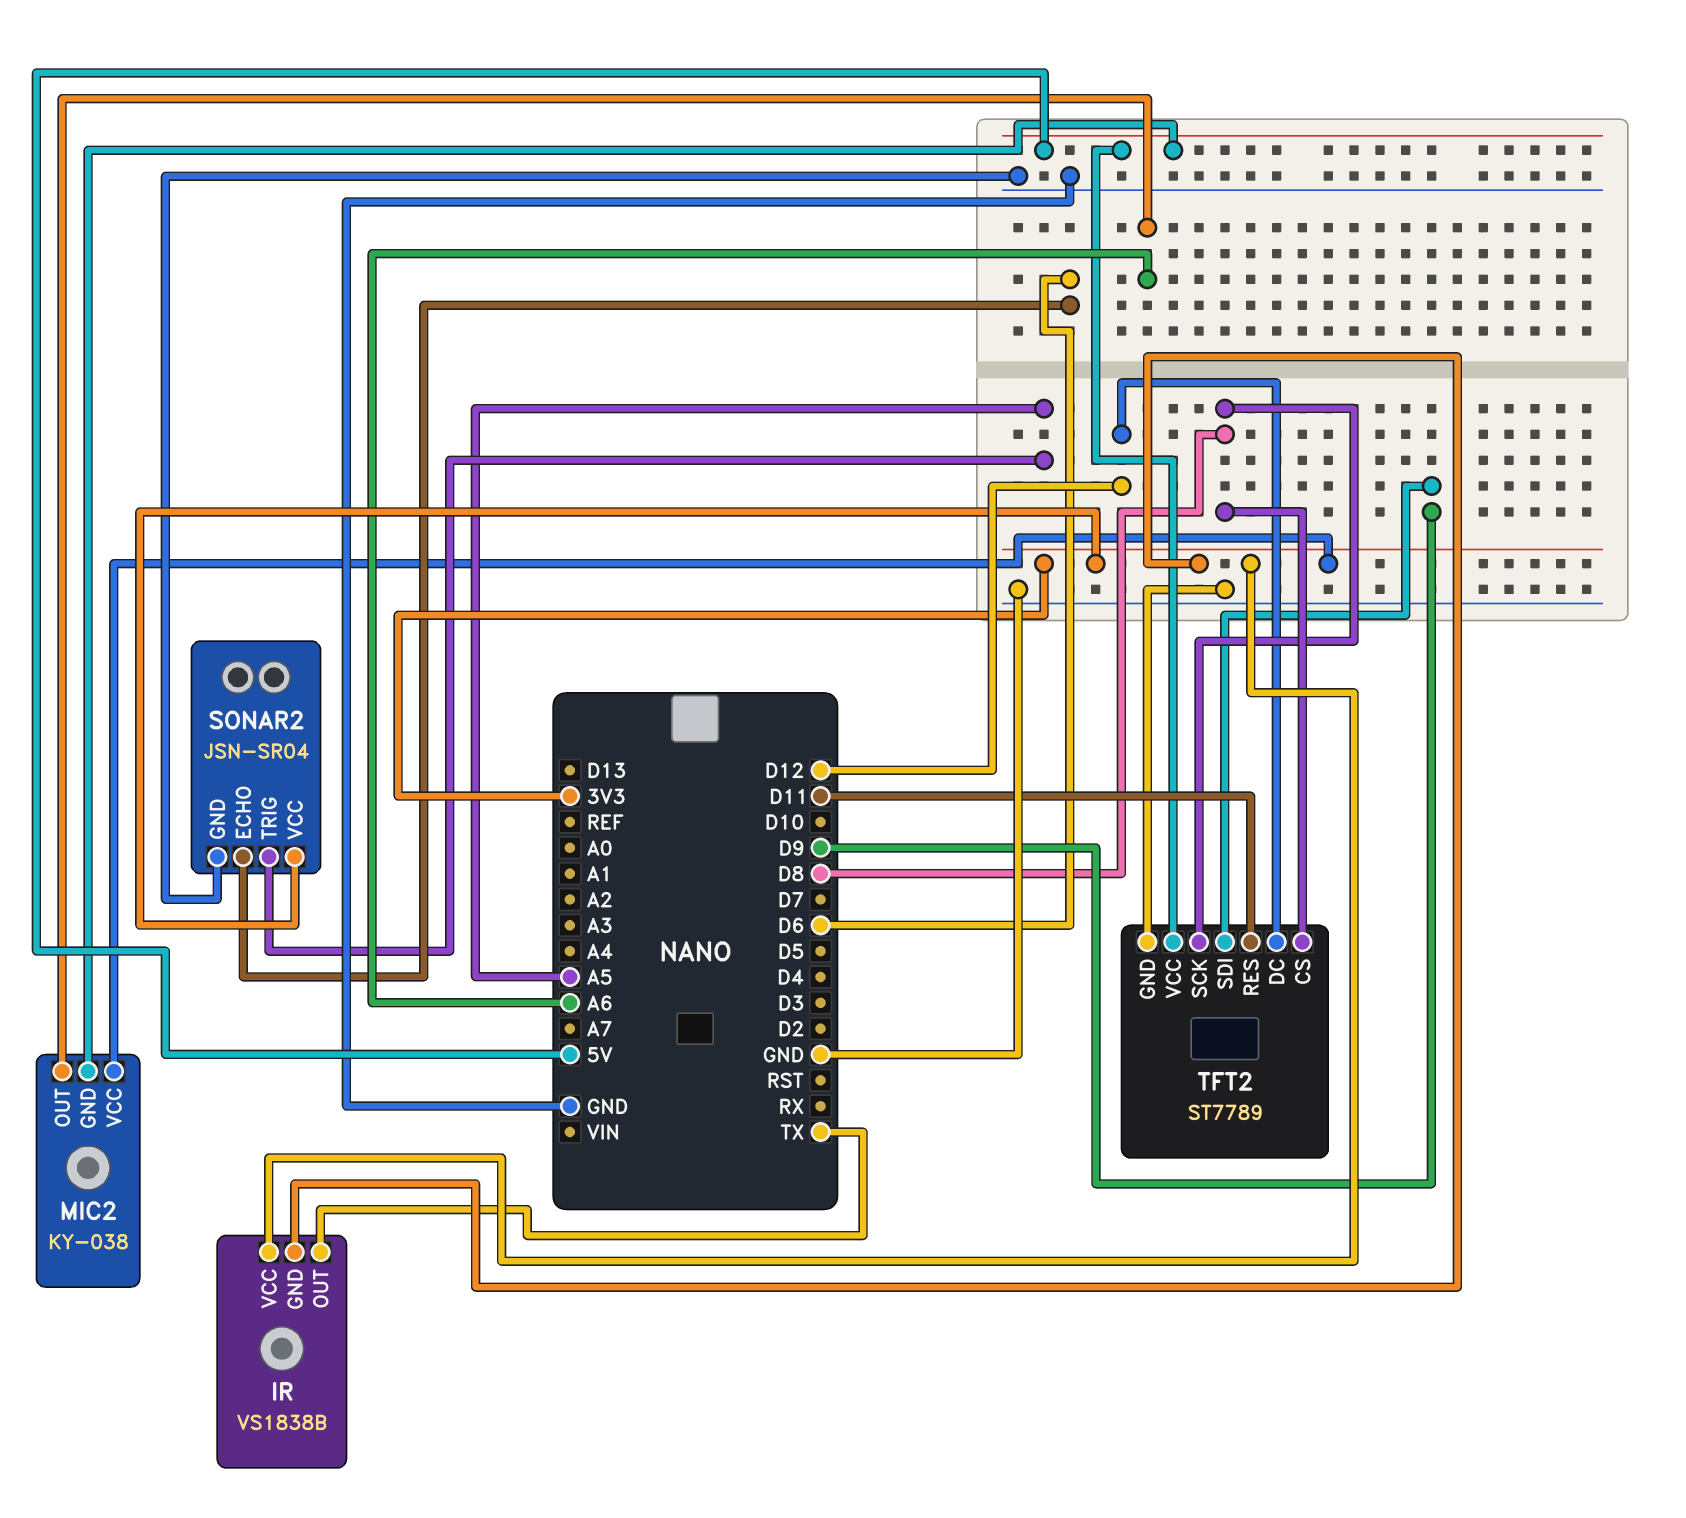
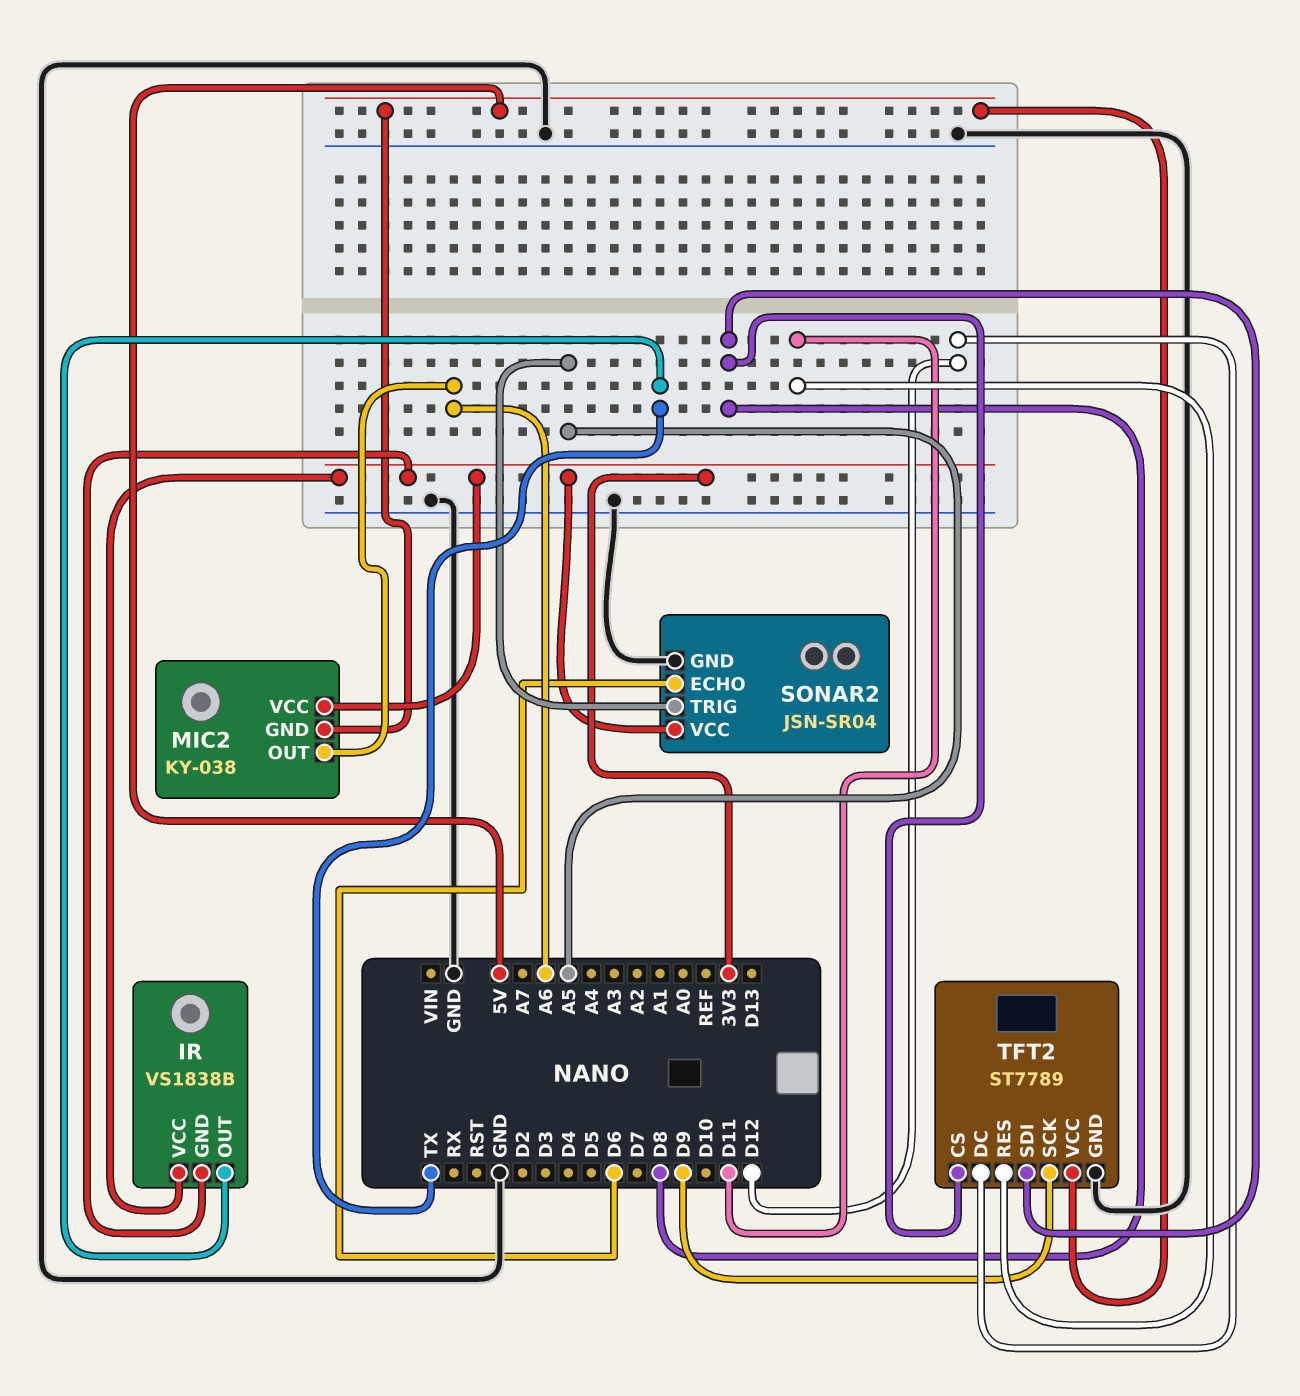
TFT2 pin SCK: D8 -> D9
TFT2 pin SDI: D9 -> D8

